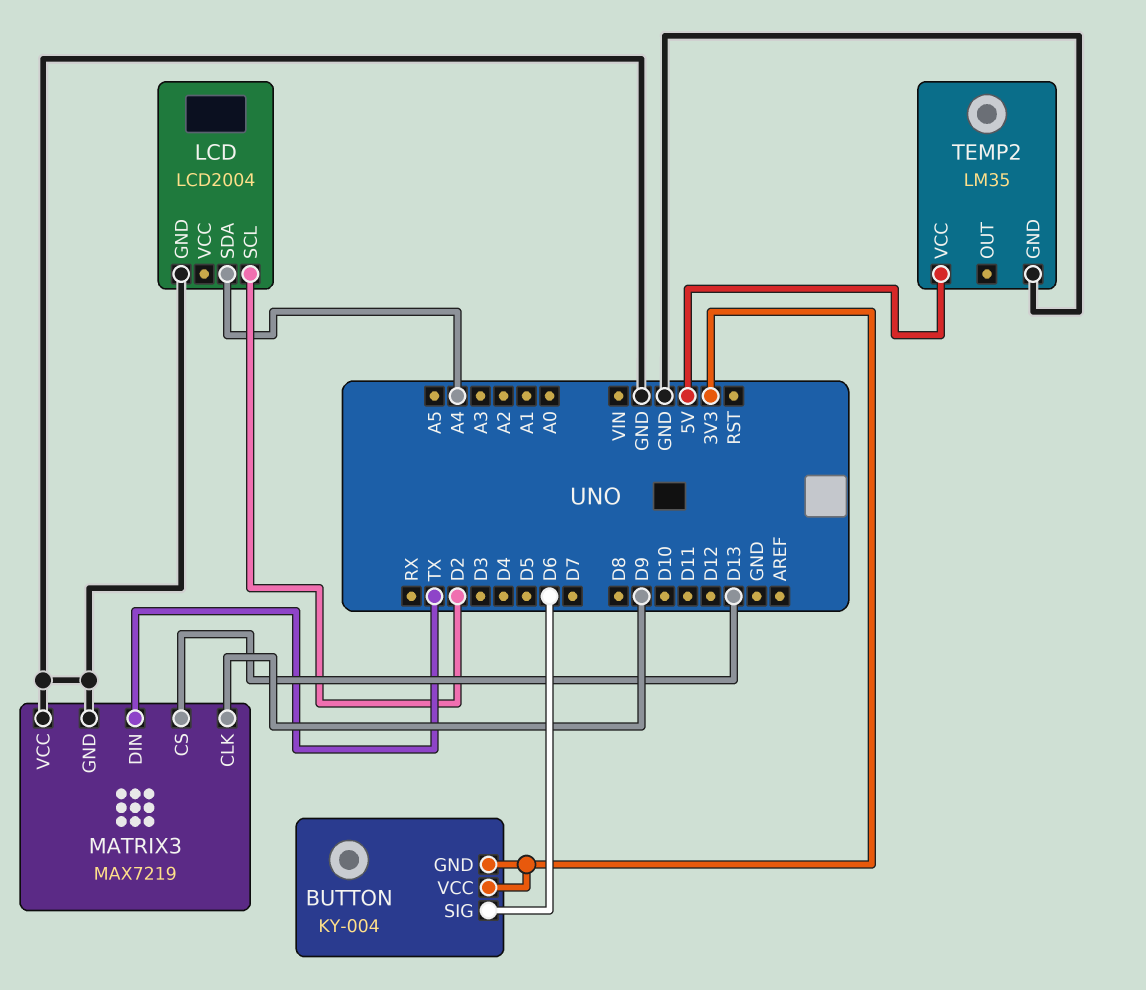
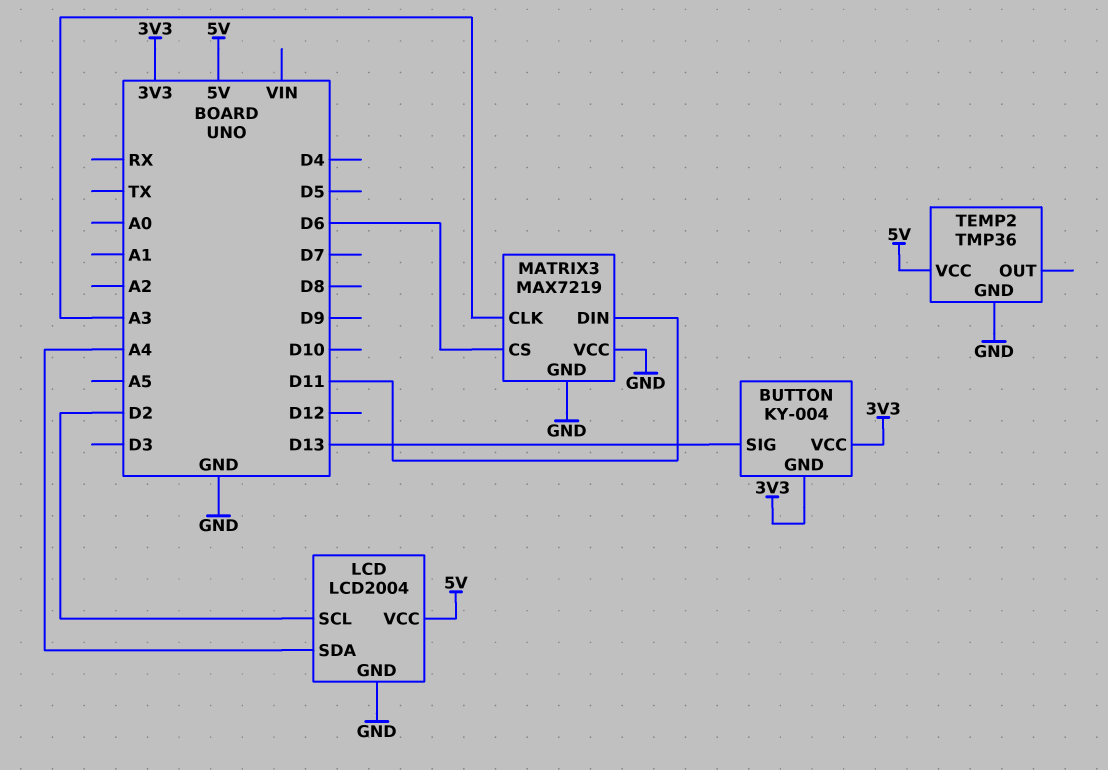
BUTTON pin SIG: D6 -> D13
LCD pin VCC: none -> 5V
MATRIX3 pin CLK: D9 -> A3
MATRIX3 pin CS: D13 -> D6
MATRIX3 pin DIN: TX -> D11
TEMP2: LM35 -> TMP36

